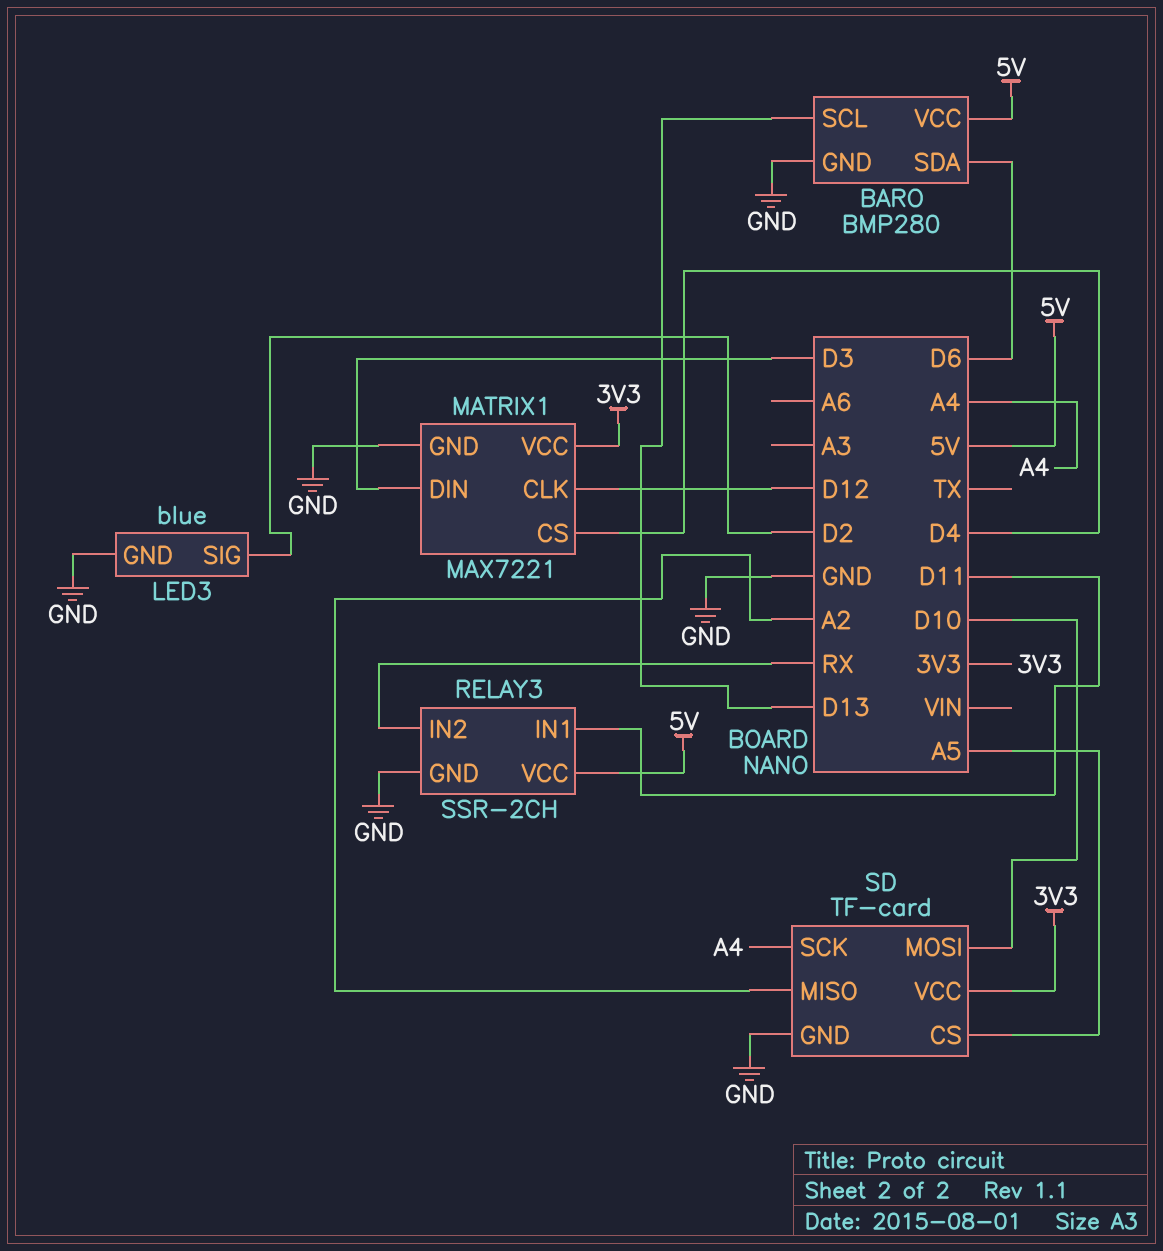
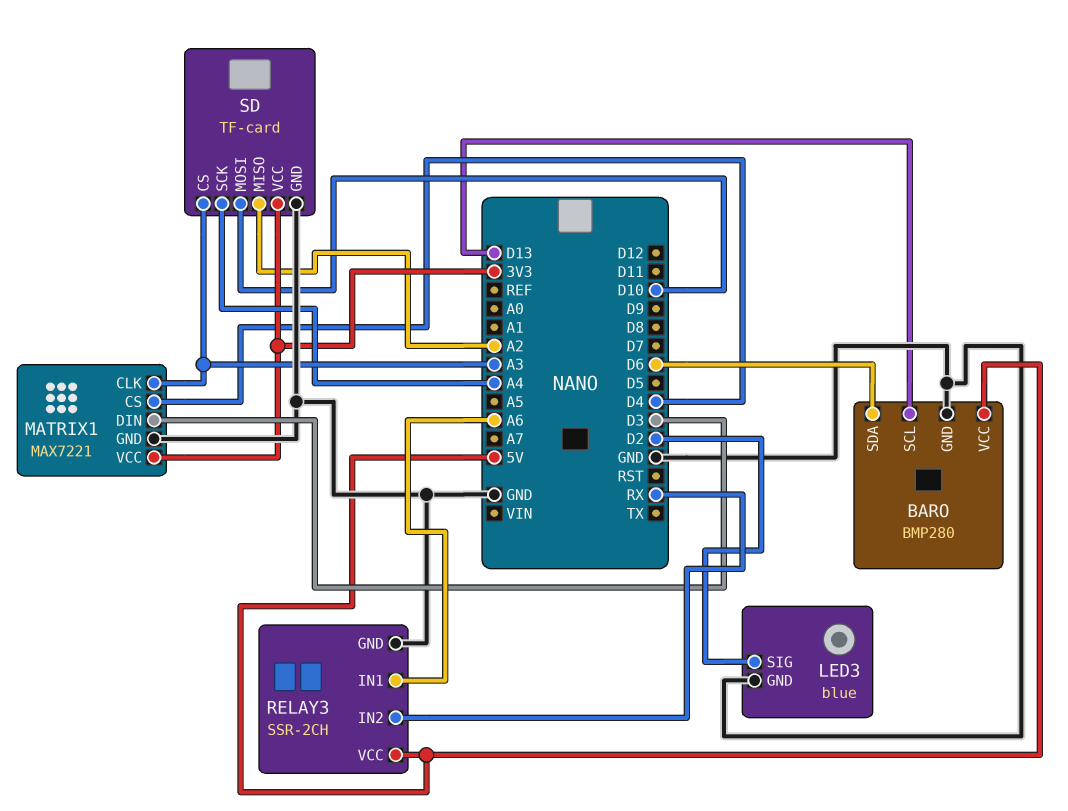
MATRIX1 pin CLK: D12 -> A3
RELAY3 pin IN1: D11 -> A6
SD pin CS: A5 -> A3

